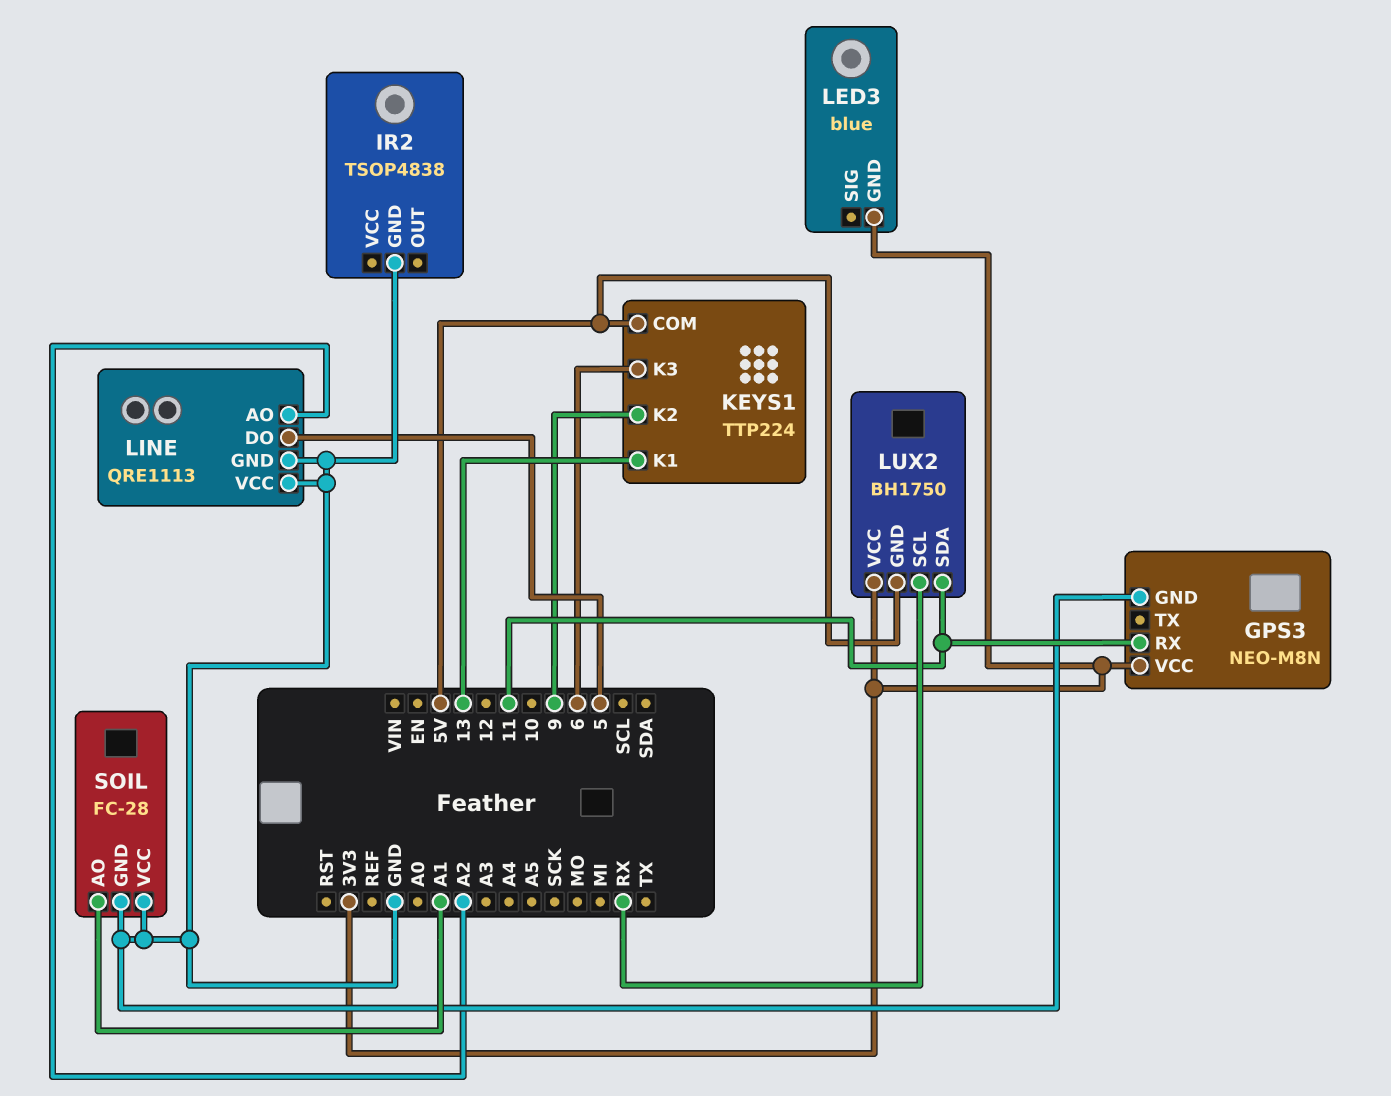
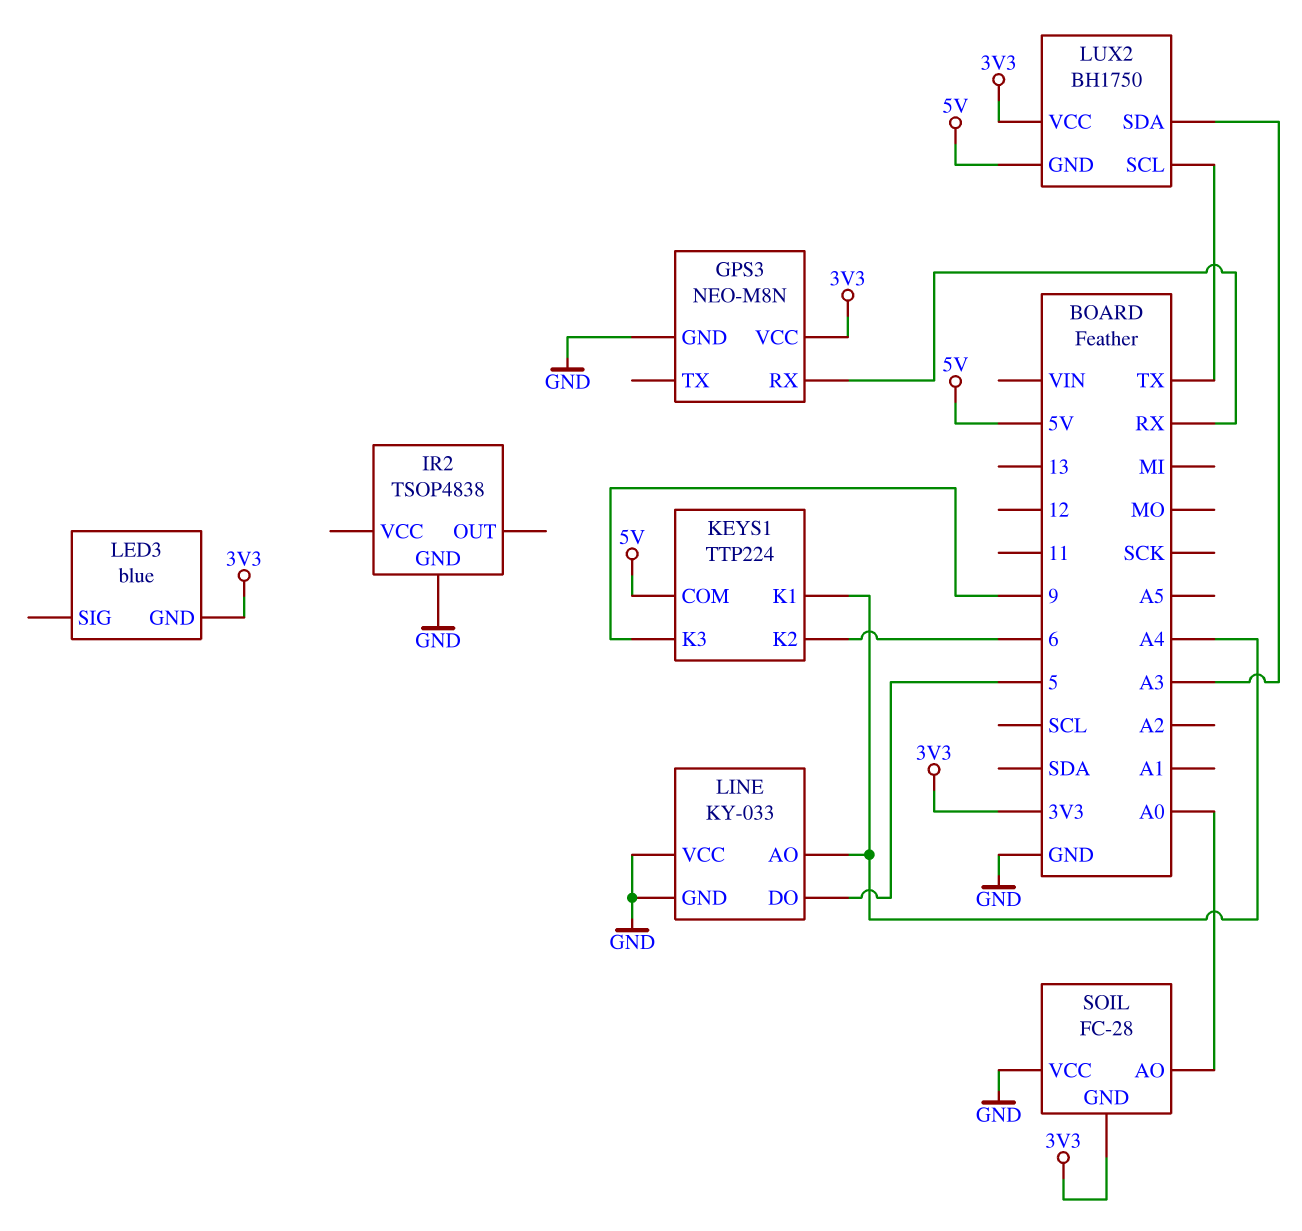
GPS3 pin RX: 11 -> RX
KEYS1 pin K1: 13 -> A4
KEYS1 pin K2: 9 -> 6
KEYS1 pin K3: 6 -> 9
LINE: QRE1113 -> KY-033
LINE pin AO: A2 -> A4
LUX2 pin SCL: RX -> TX
LUX2 pin SDA: 11 -> A3
SOIL pin AO: A1 -> A0
SOIL pin GND: GND -> 3V3

